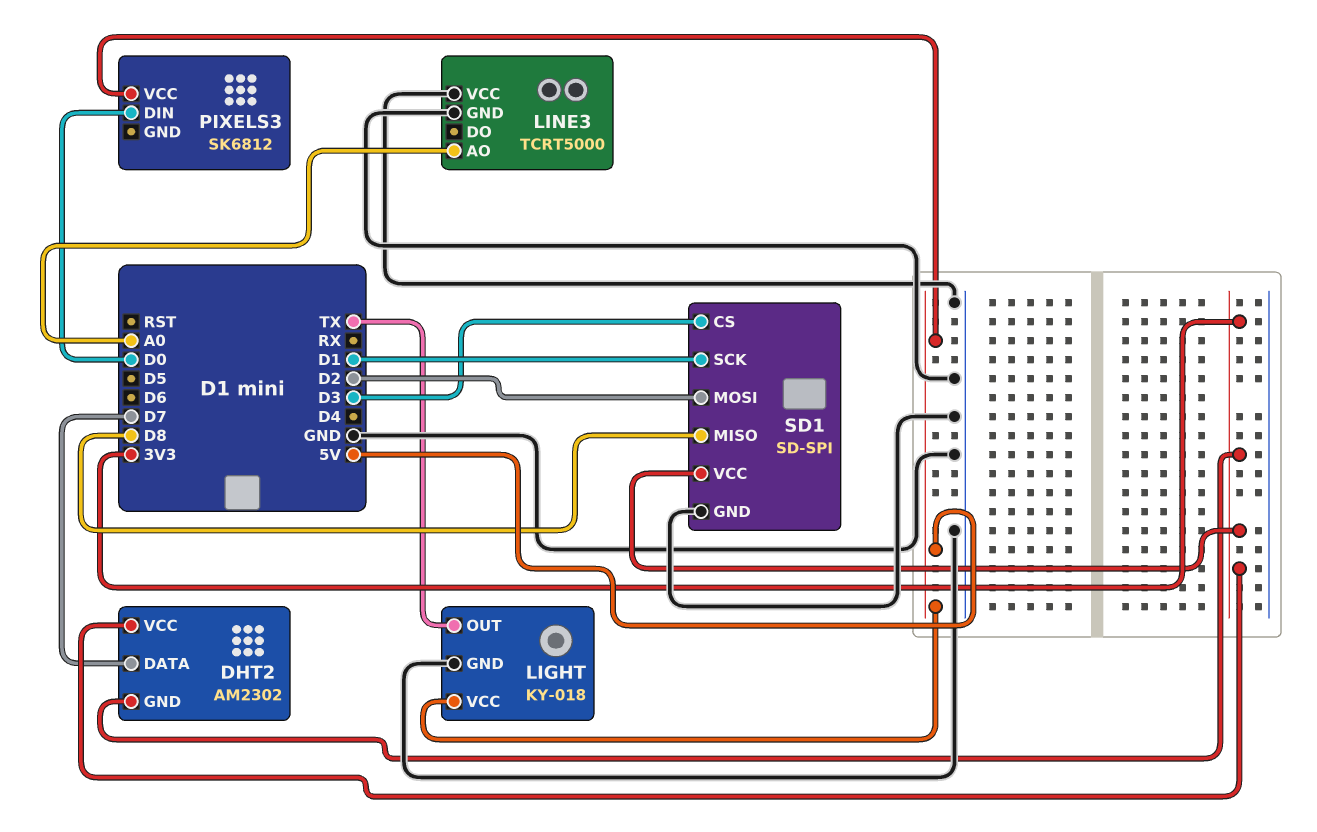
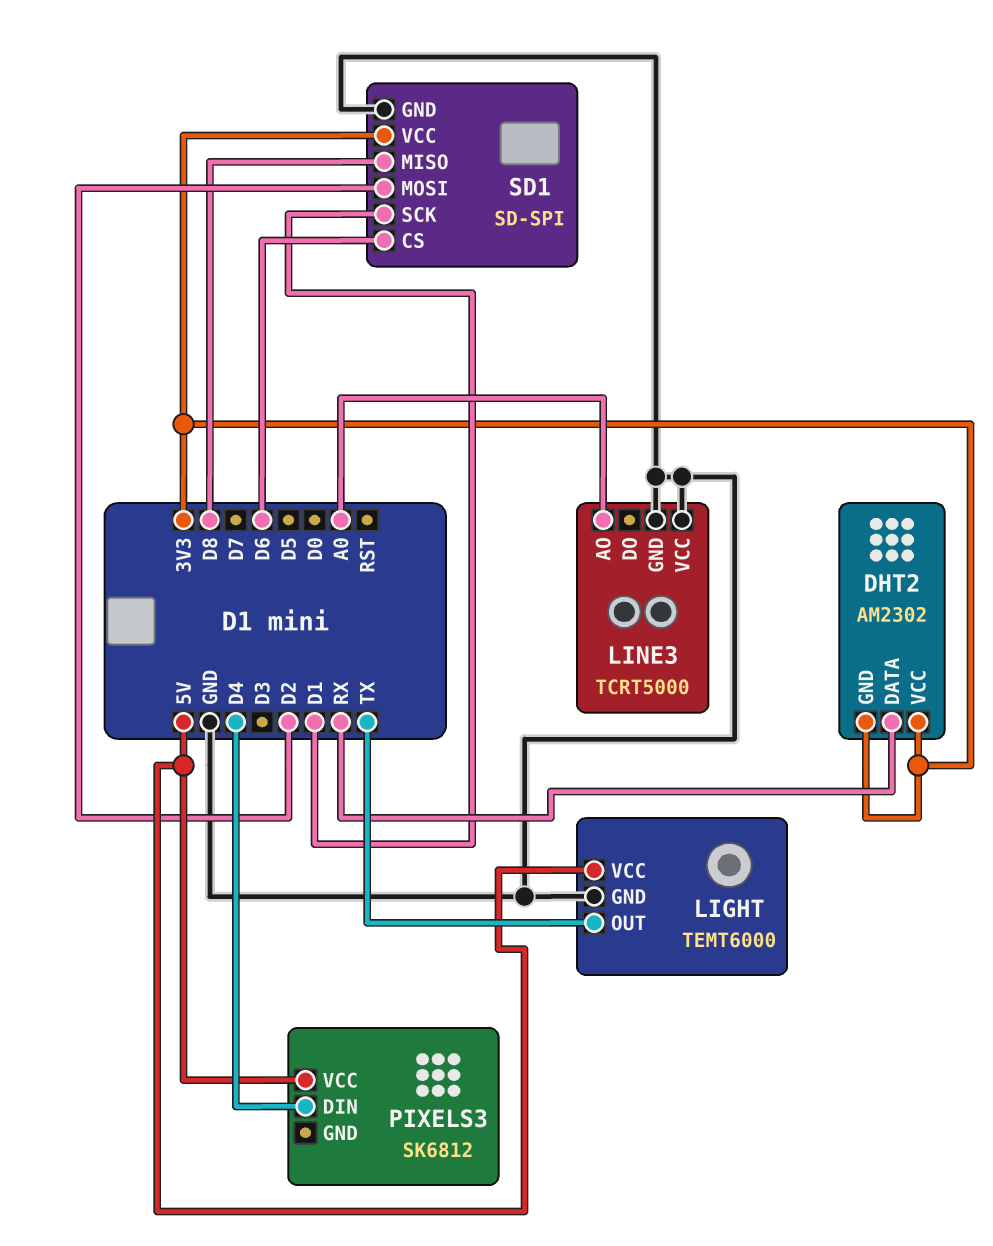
DHT2 pin DATA: D7 -> RX
LIGHT: KY-018 -> TEMT6000
PIXELS3 pin DIN: D0 -> D4
SD1 pin CS: D3 -> D6

